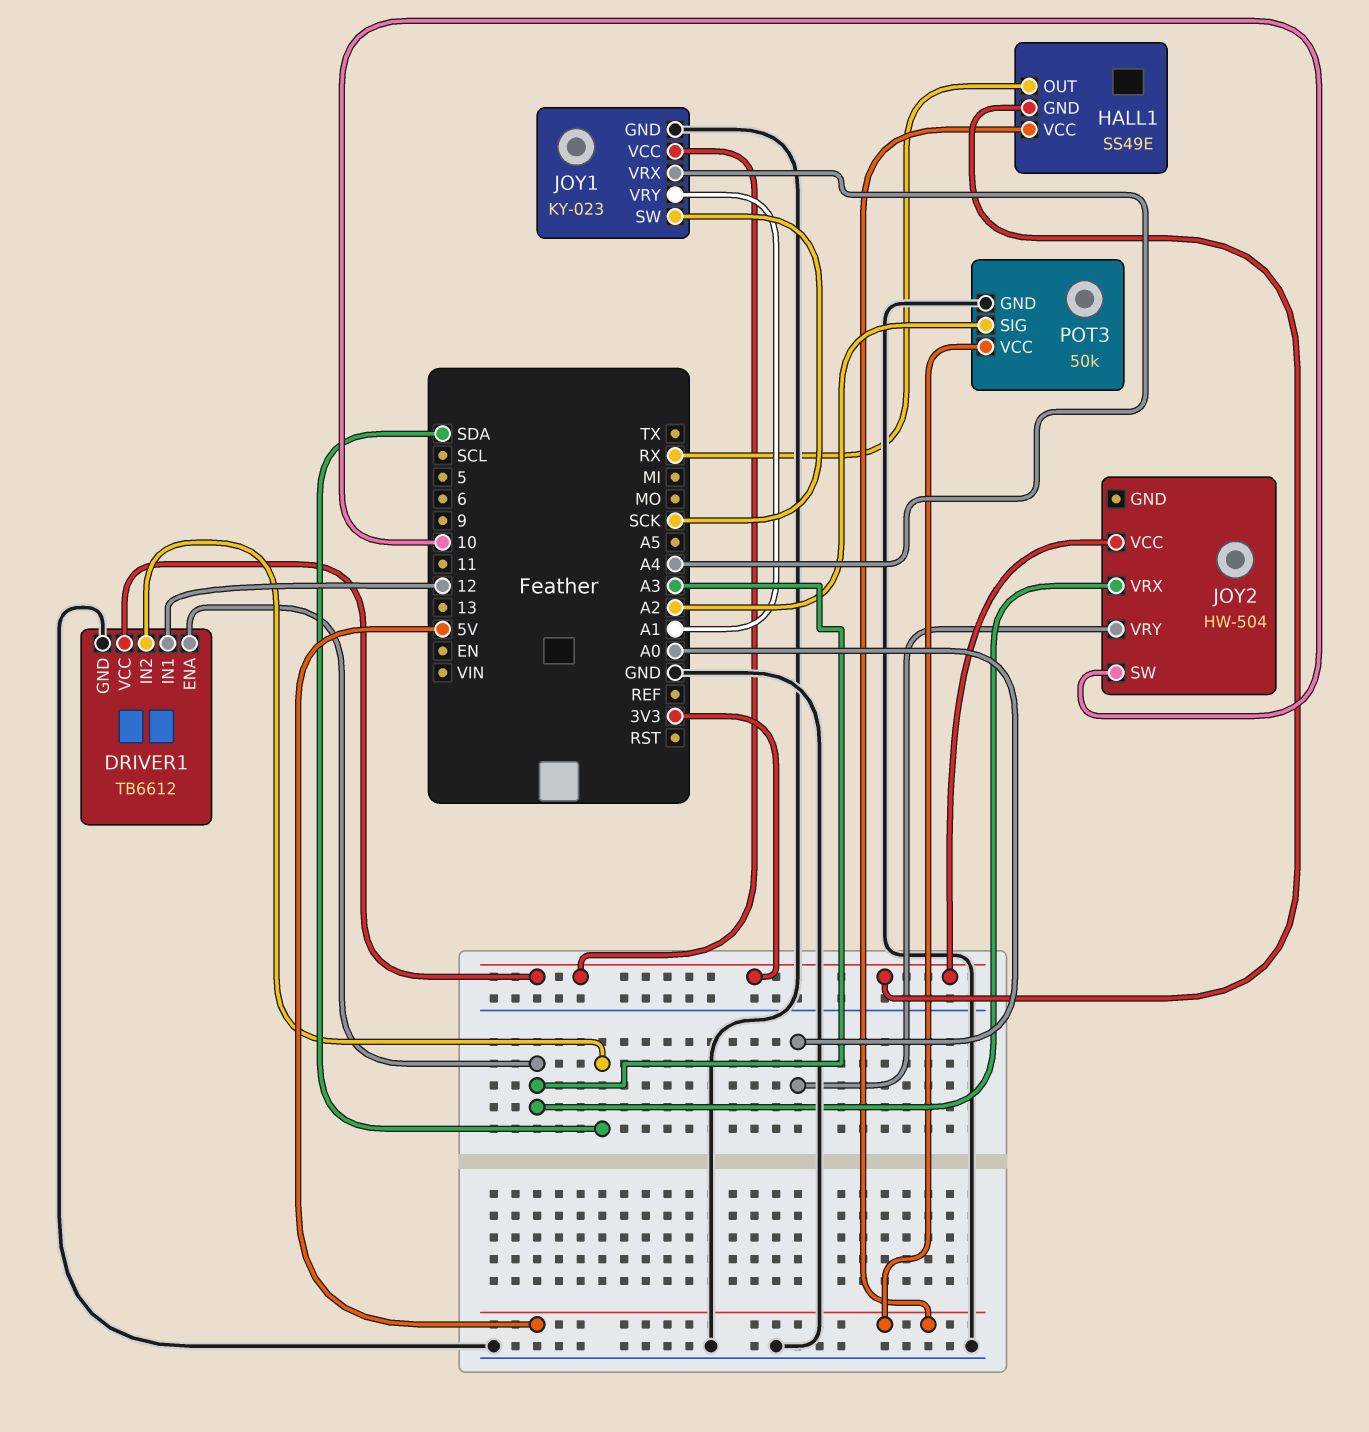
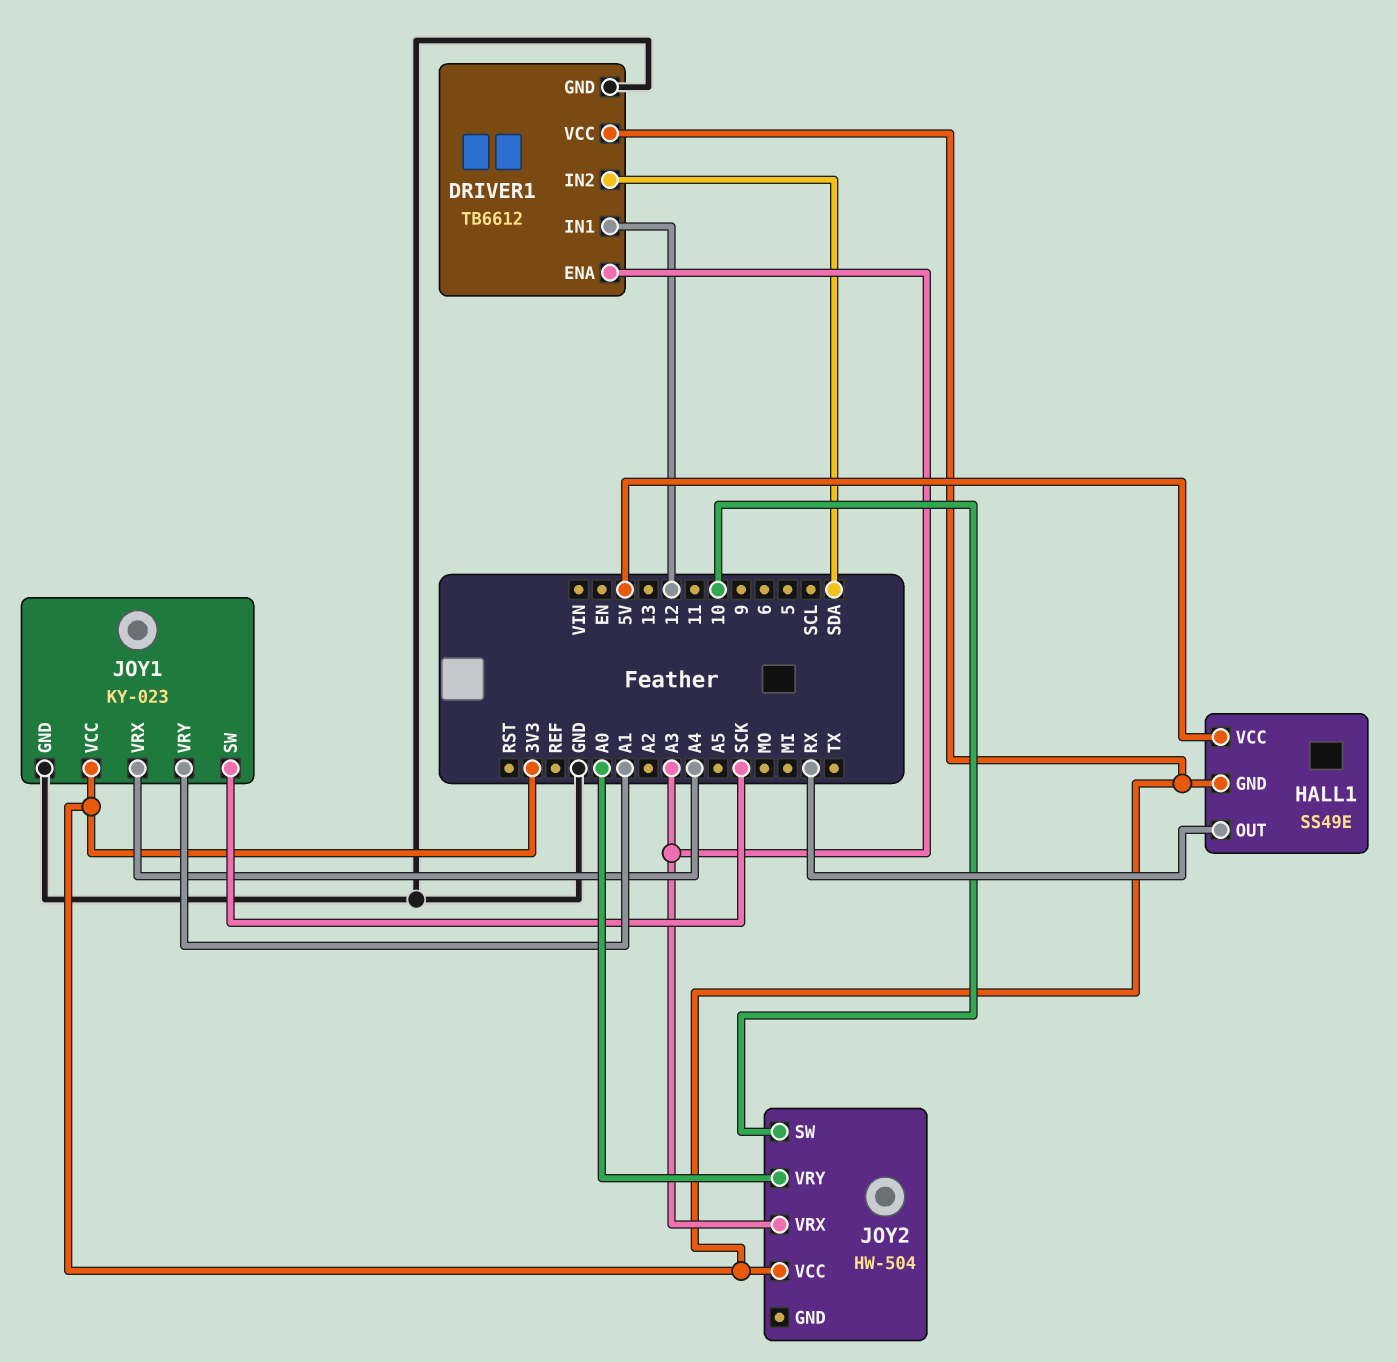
POT3: 50k -> none
POT3 pin GND: GND -> none
POT3 pin SIG: A2 -> none
POT3 pin VCC: 5V -> none

